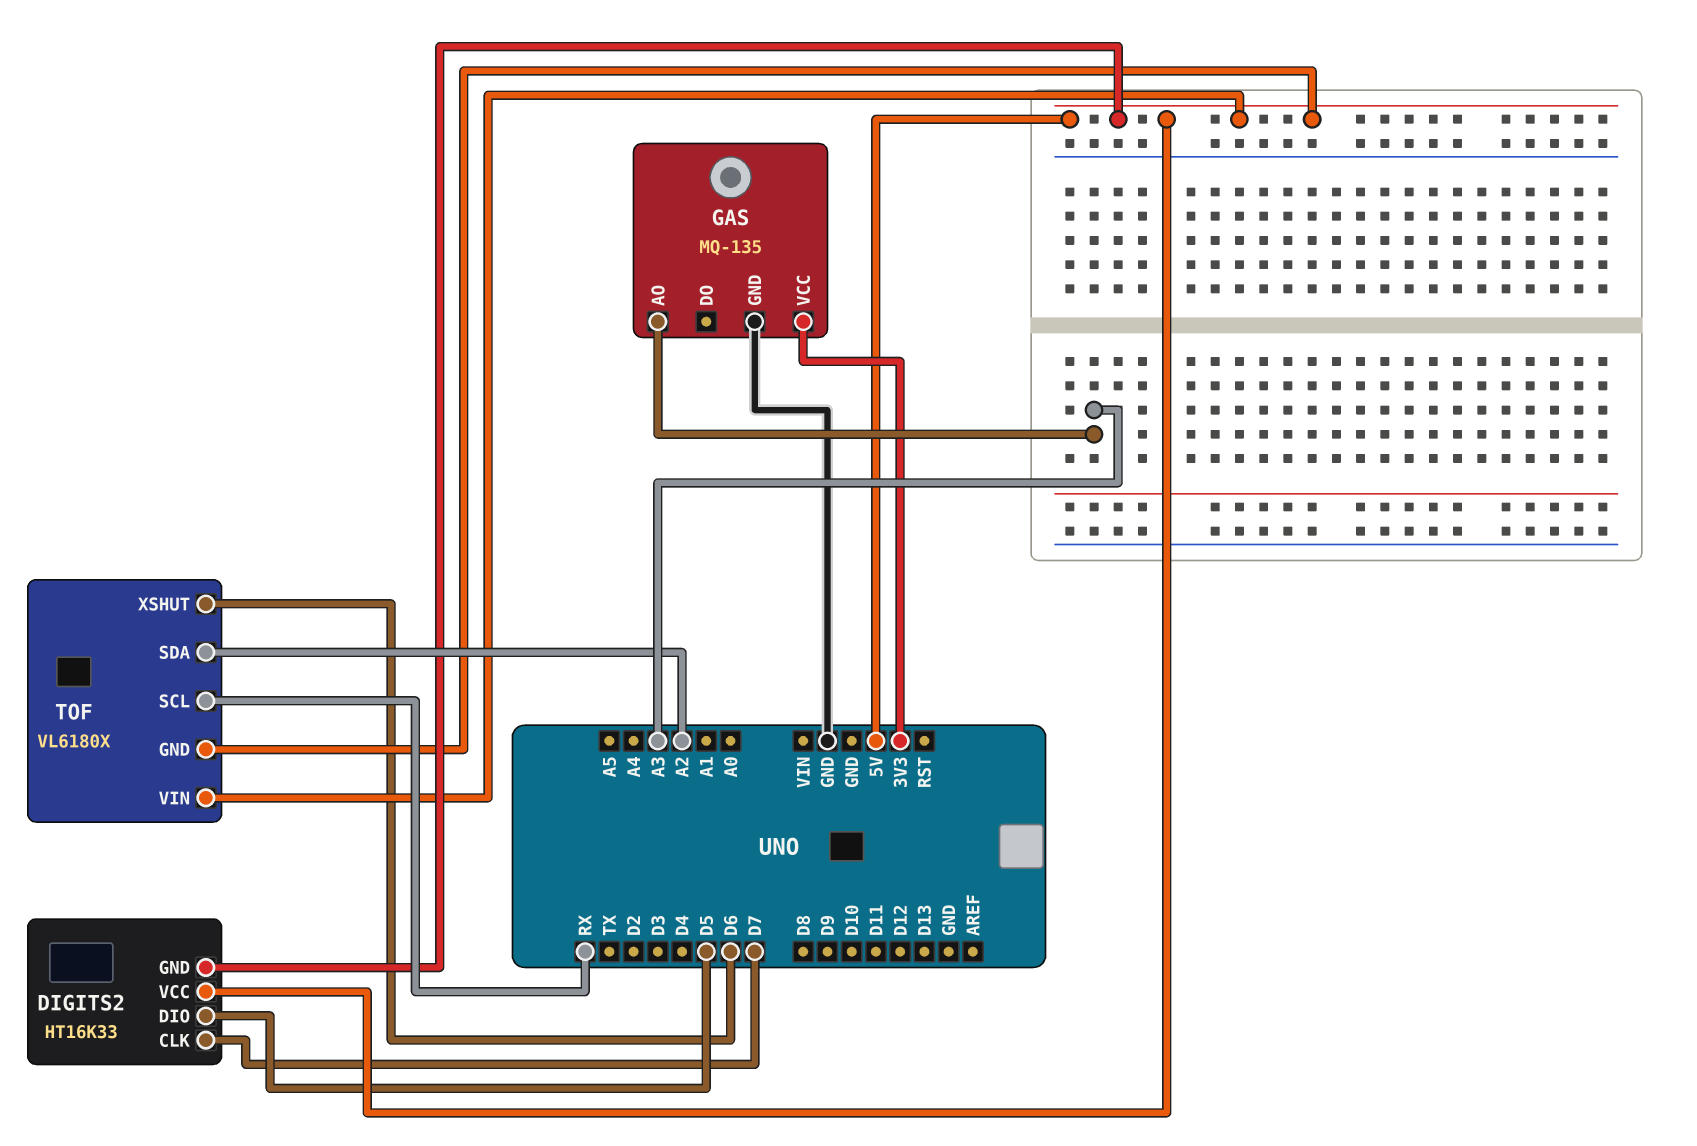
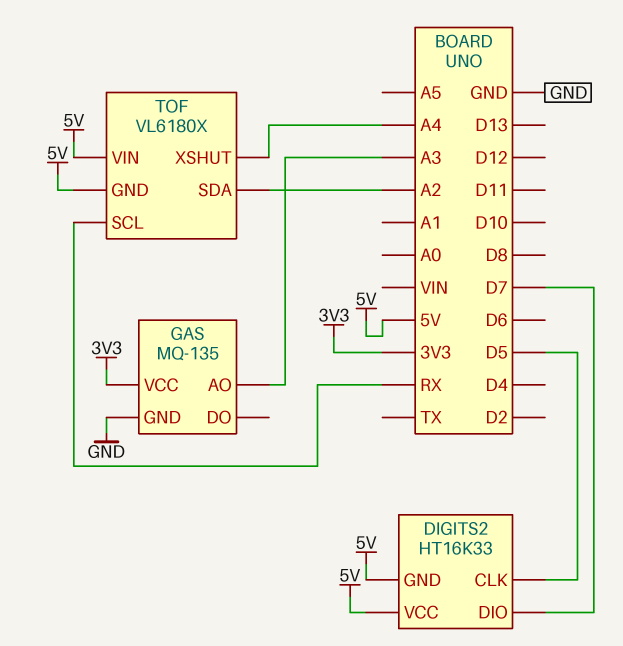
DIGITS2 pin CLK: D7 -> D5
DIGITS2 pin DIO: D5 -> D7
TOF pin XSHUT: D6 -> A4

